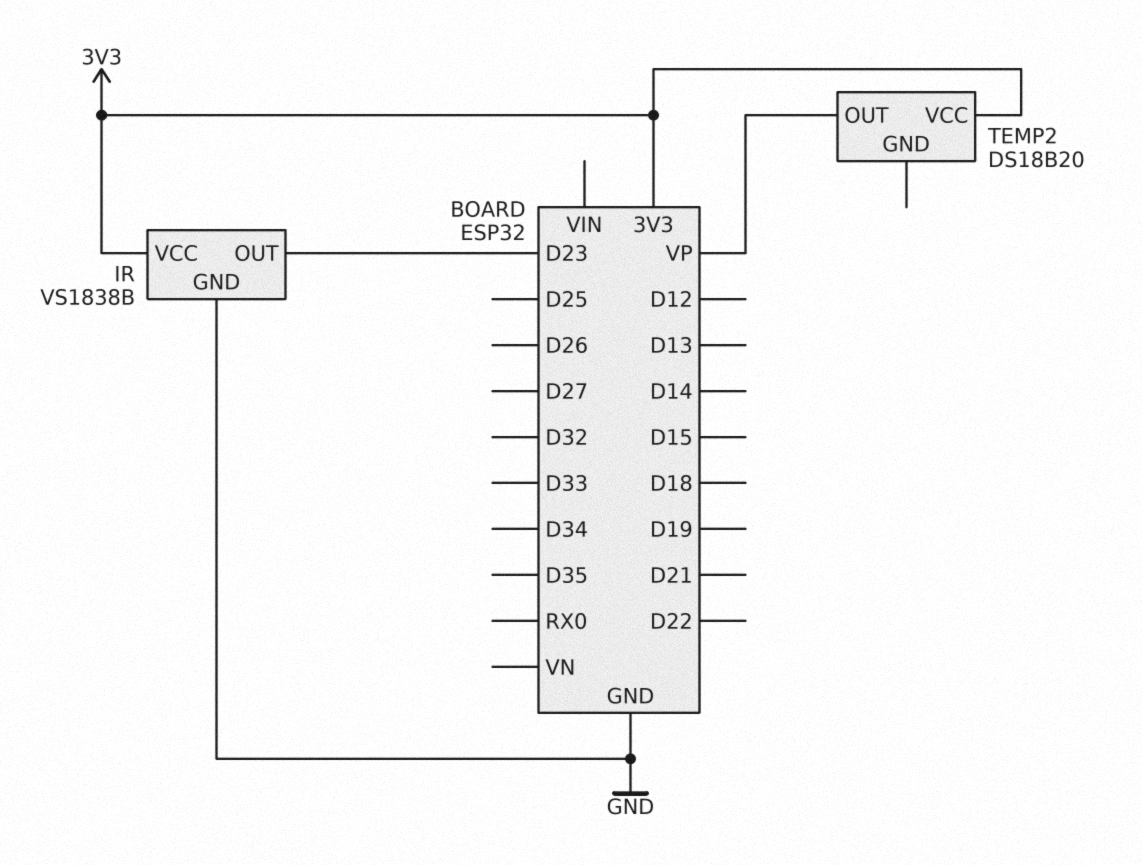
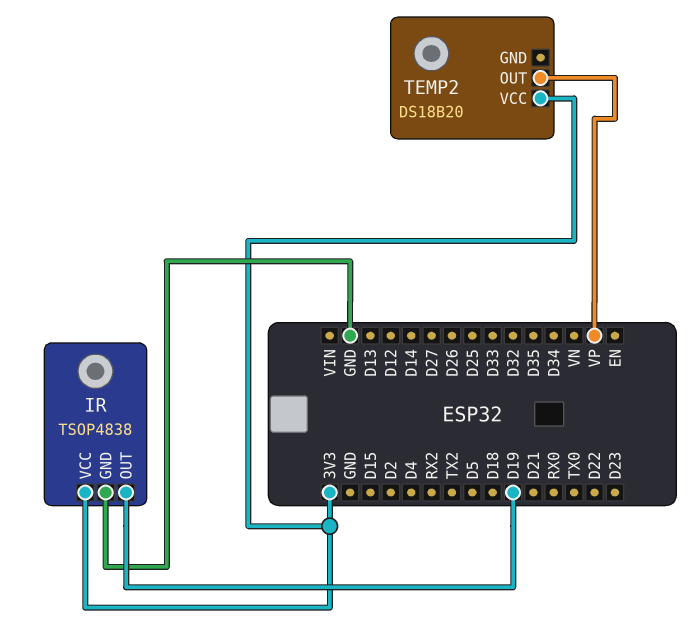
IR: VS1838B -> TSOP4838
IR pin OUT: D23 -> D19

